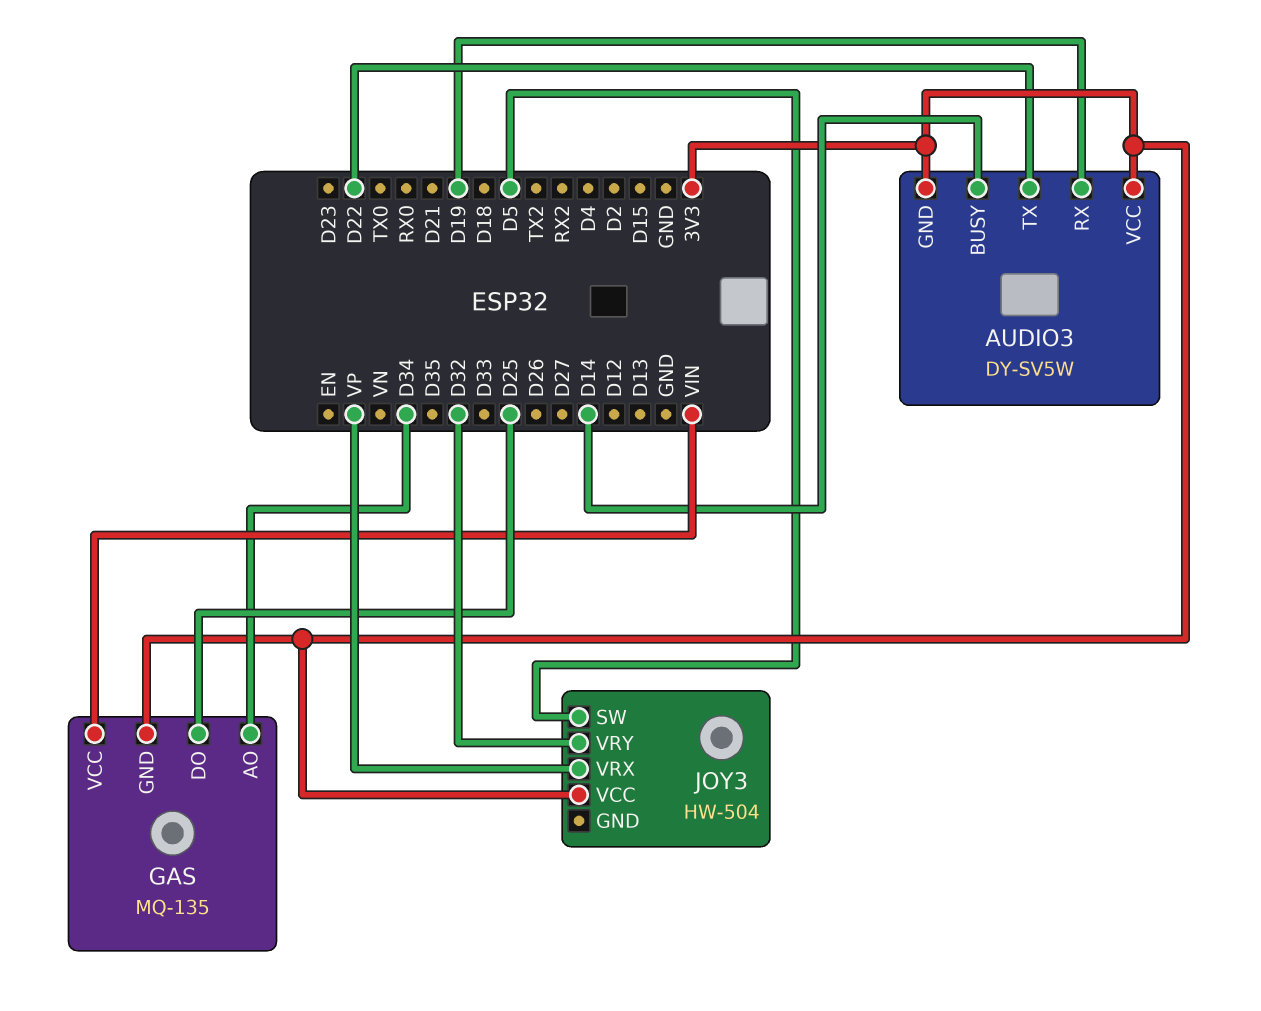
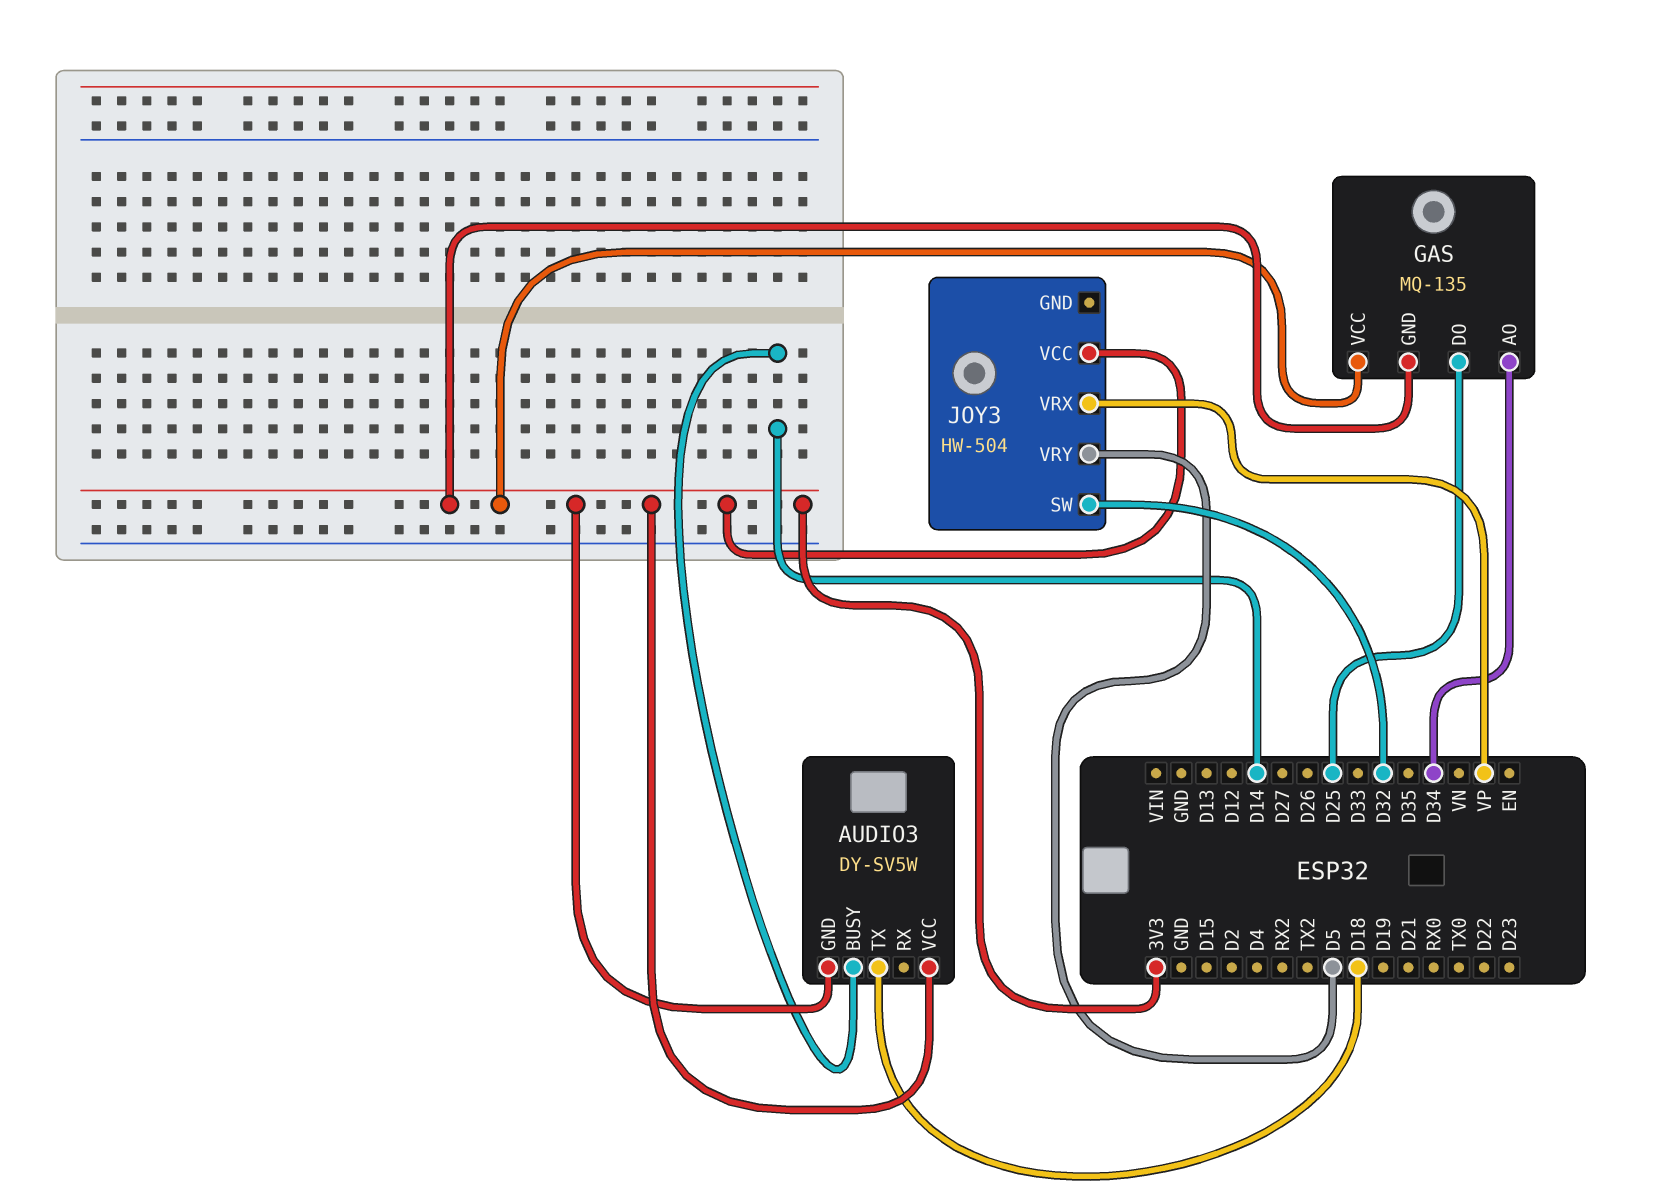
AUDIO3 pin RX: D19 -> none
AUDIO3 pin TX: D22 -> D18
GAS pin VCC: VIN -> 3V3
JOY3 pin SW: D5 -> D32
JOY3 pin VRY: D32 -> D5

